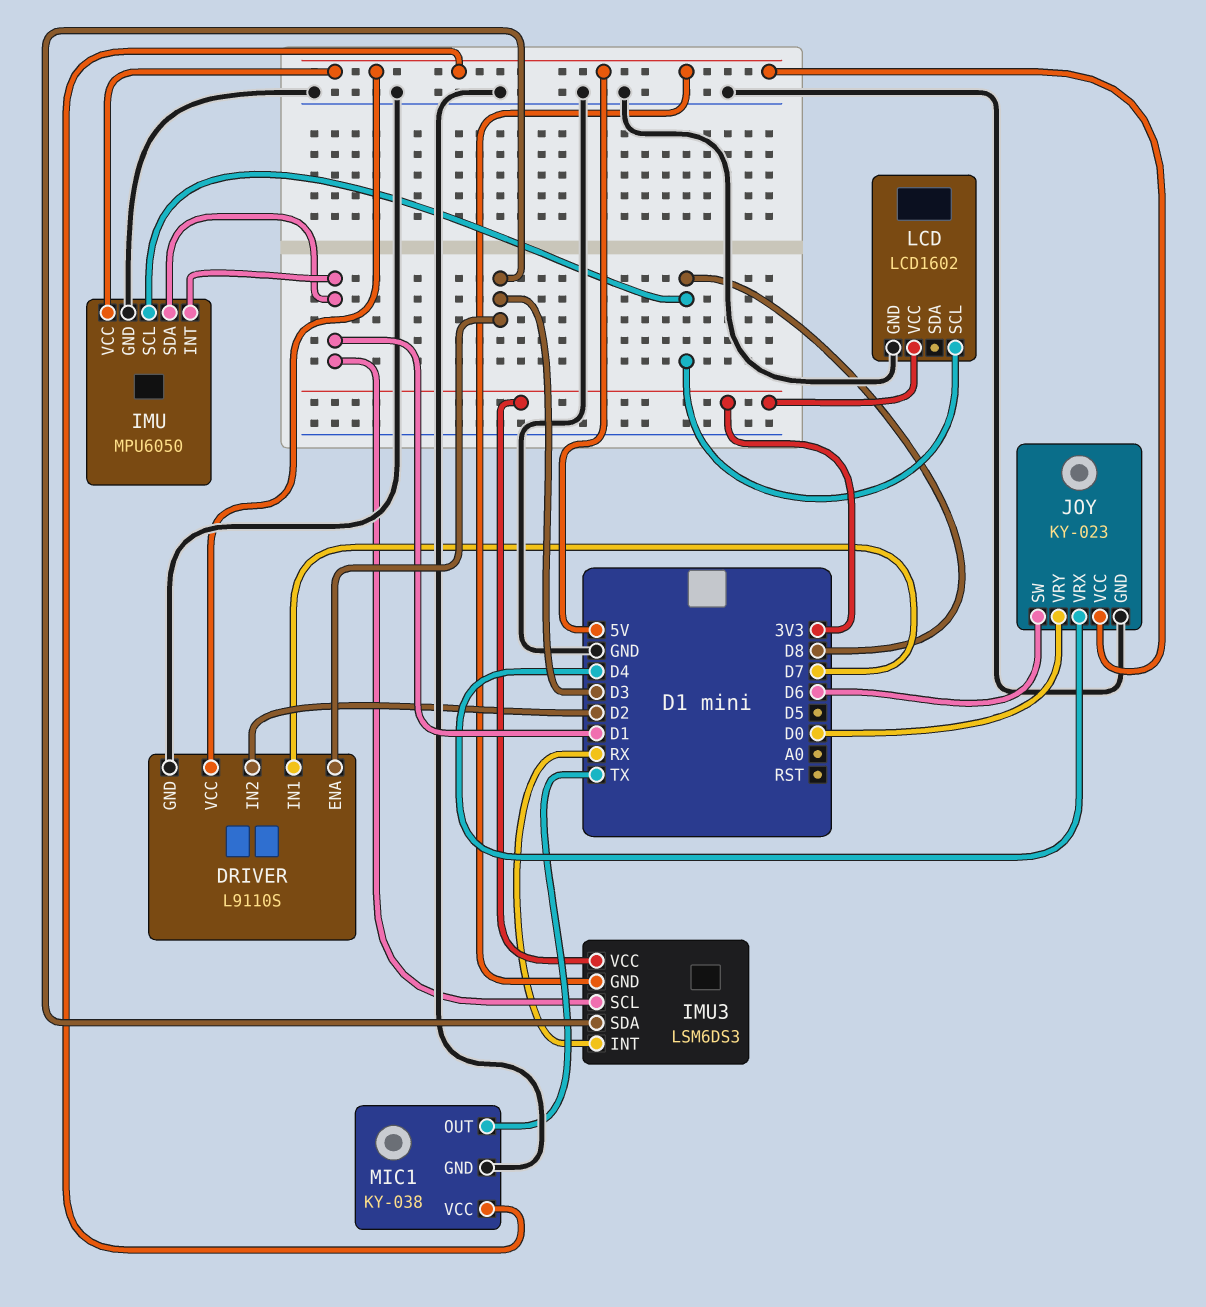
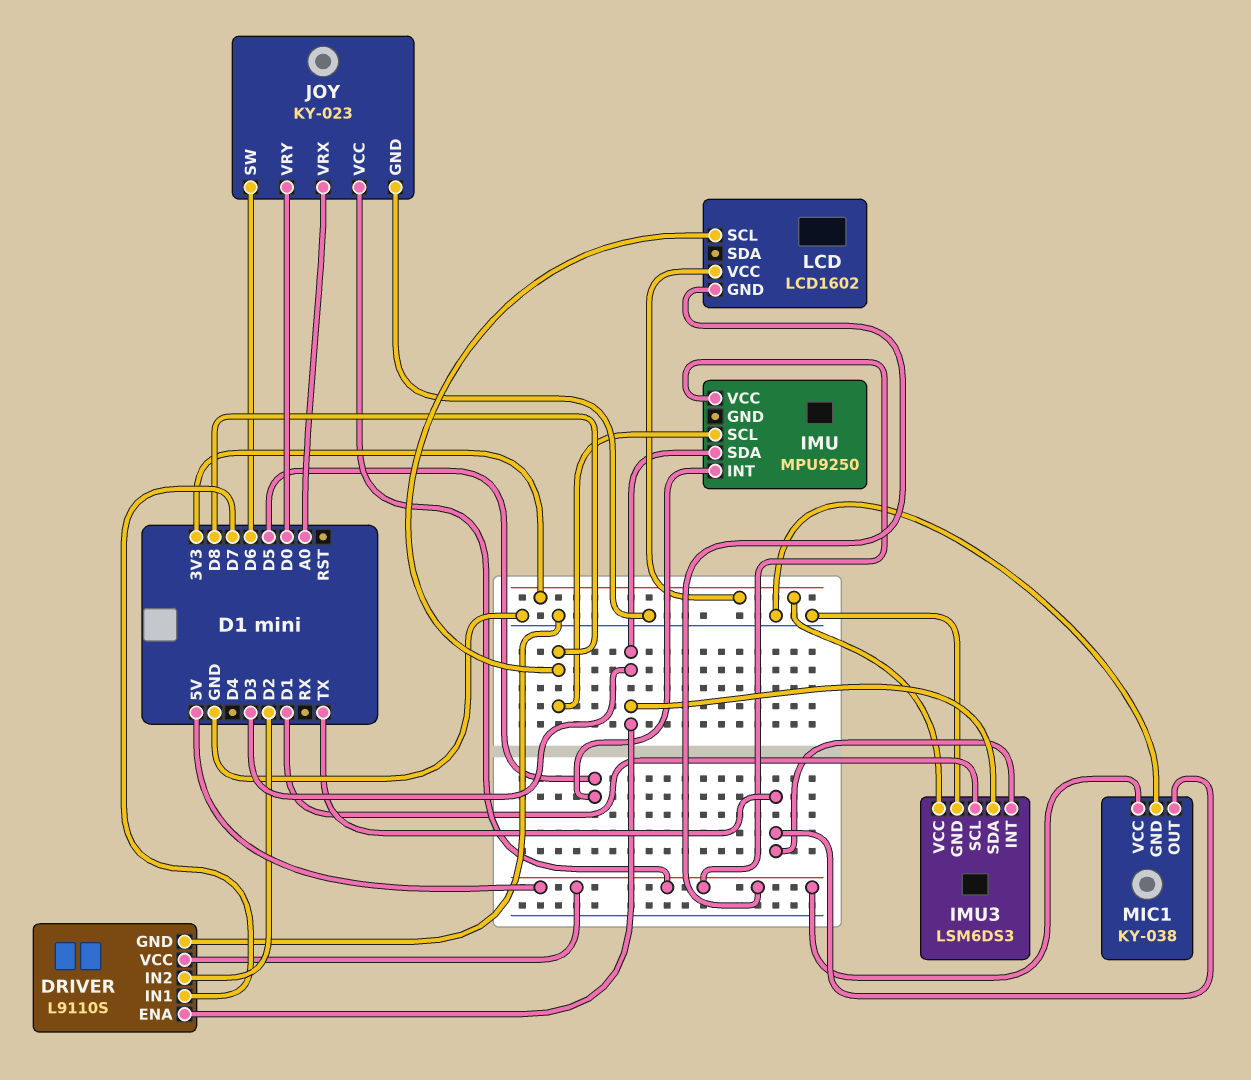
IMU: MPU6050 -> MPU9250
IMU pin GND: GND -> none
IMU pin INT: D1 -> D5
IMU pin SDA: D1 -> D3
IMU3 pin GND: 5V -> GND
IMU3 pin INT: RX -> TX
JOY pin VRX: D4 -> A0
LCD pin GND: GND -> 5V

